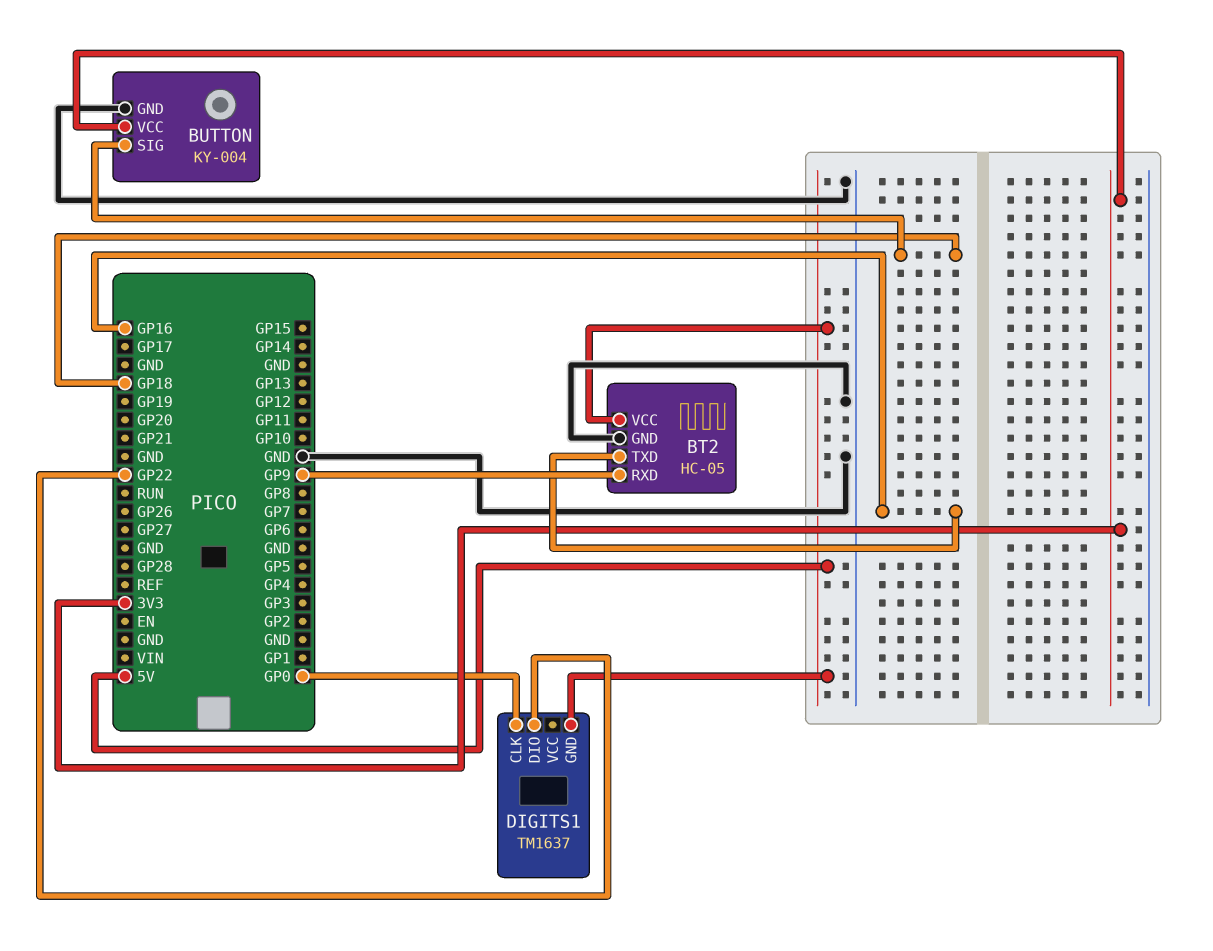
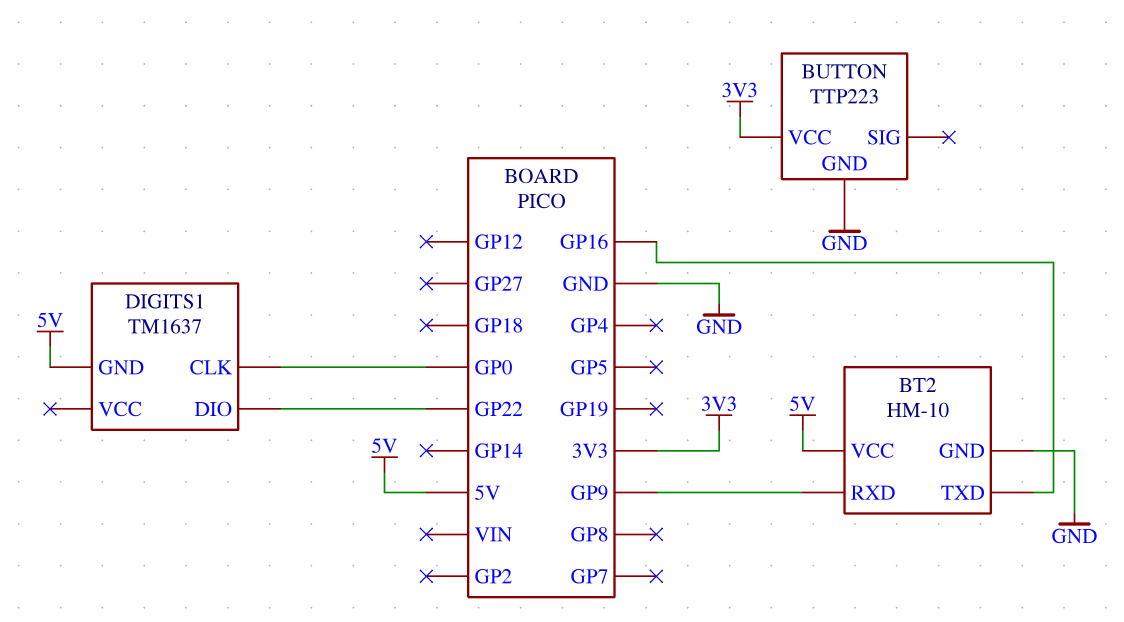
BT2: HC-05 -> HM-10
BUTTON: KY-004 -> TTP223
BUTTON pin SIG: GP18 -> none

